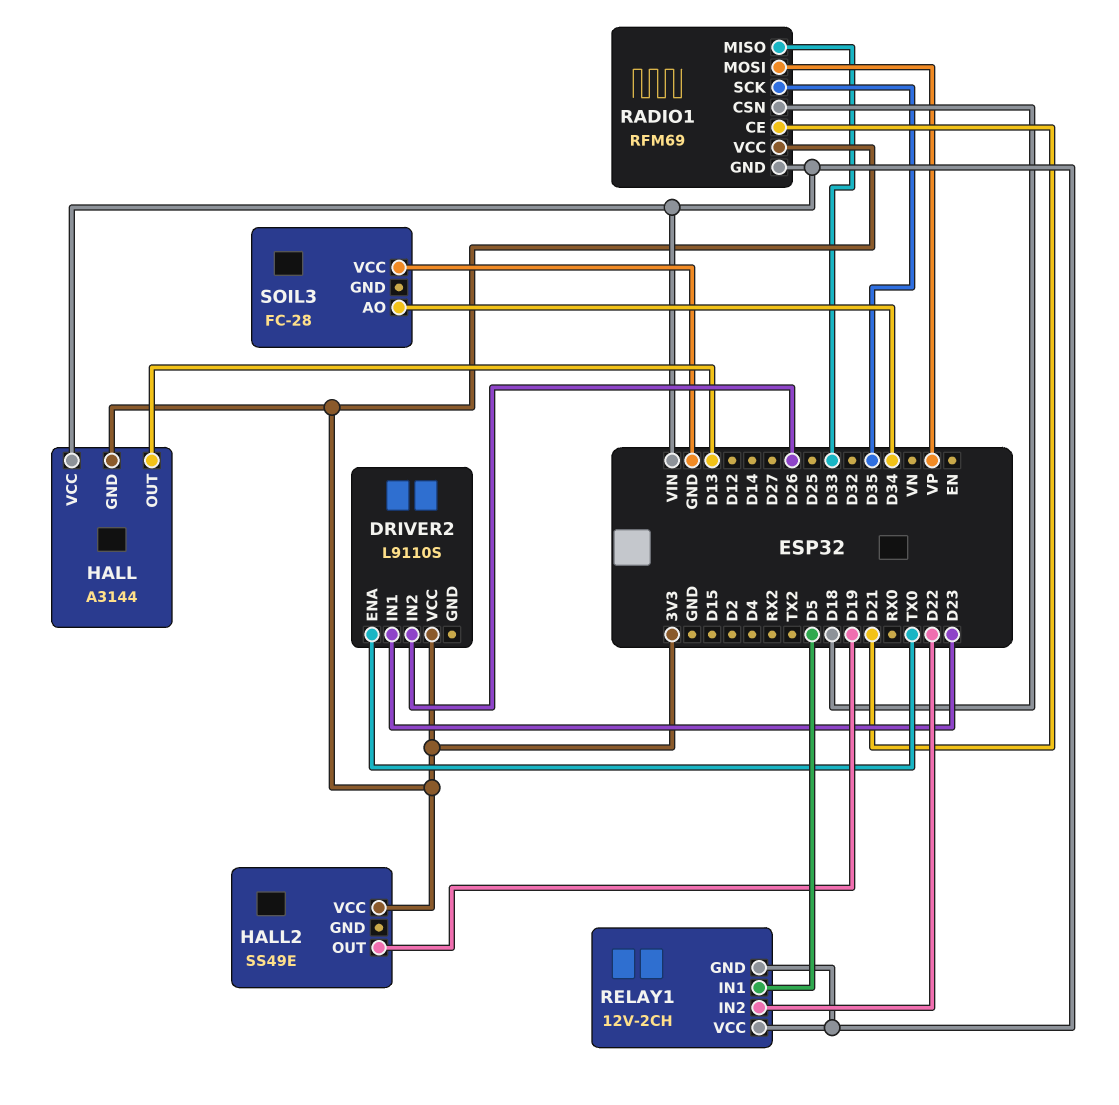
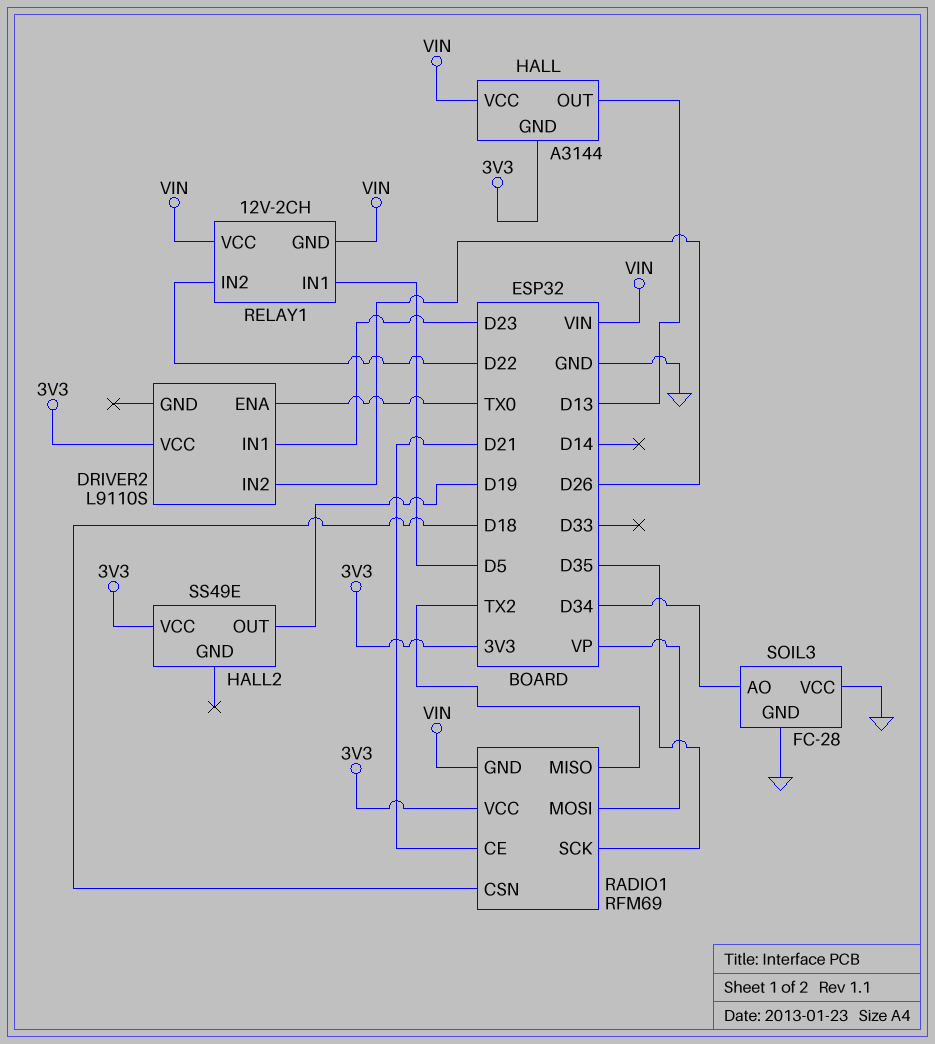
RADIO1 pin MISO: D33 -> TX2
SOIL3 pin GND: none -> GND

